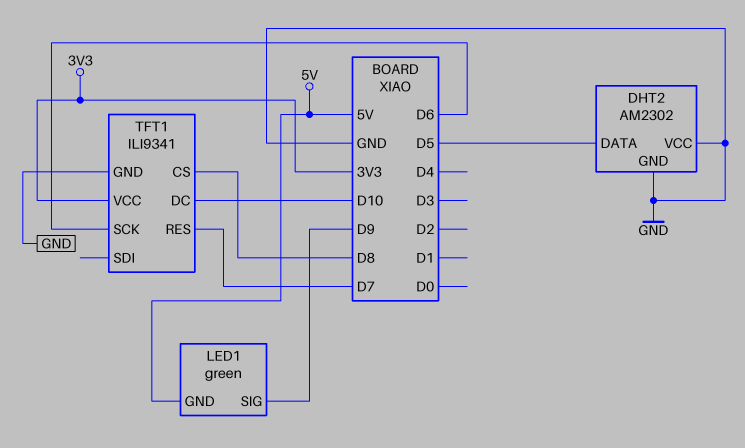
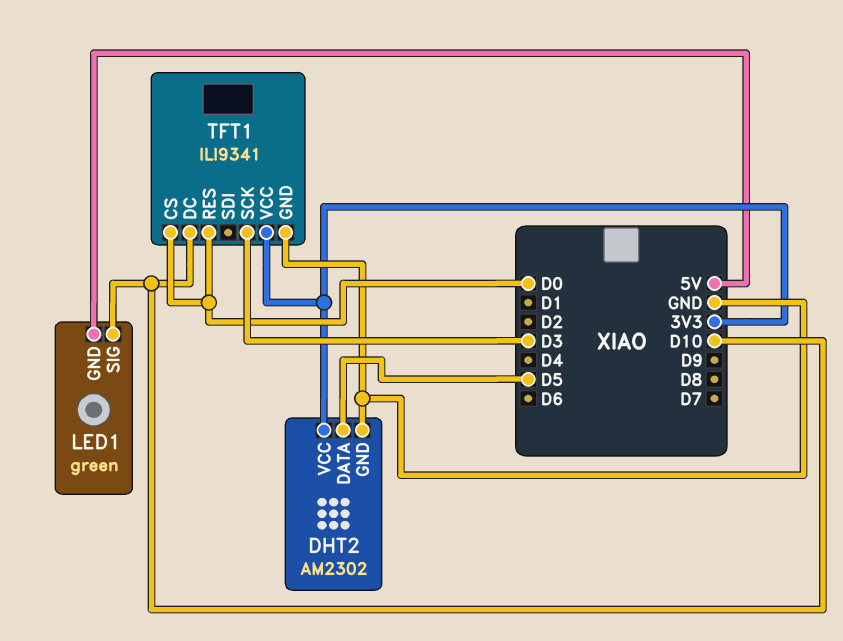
DHT2 pin VCC: GND -> 3V3
LED1 pin SIG: D9 -> D10
TFT1 pin CS: D8 -> D0
TFT1 pin RES: D7 -> D0
TFT1 pin SCK: D6 -> D3

